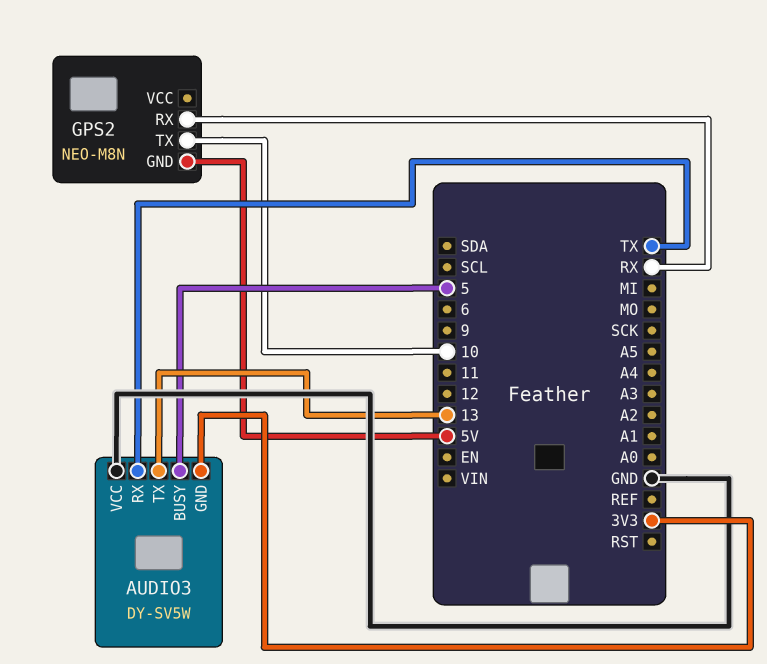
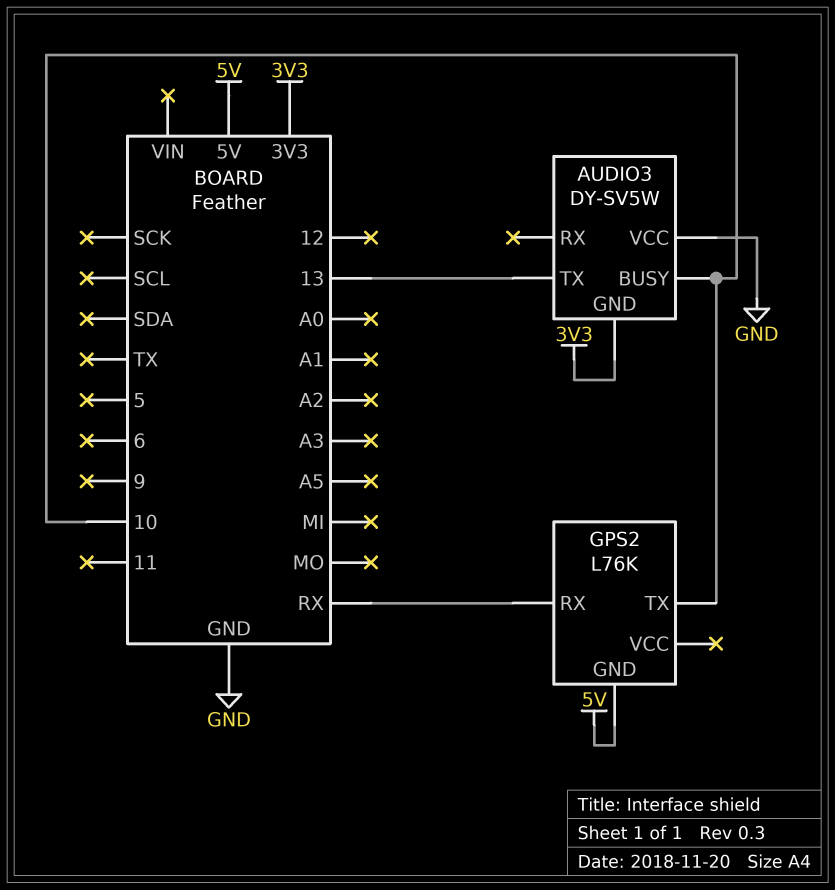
AUDIO3 pin BUSY: 5 -> 10
AUDIO3 pin RX: TX -> none
GPS2: NEO-M8N -> L76K

